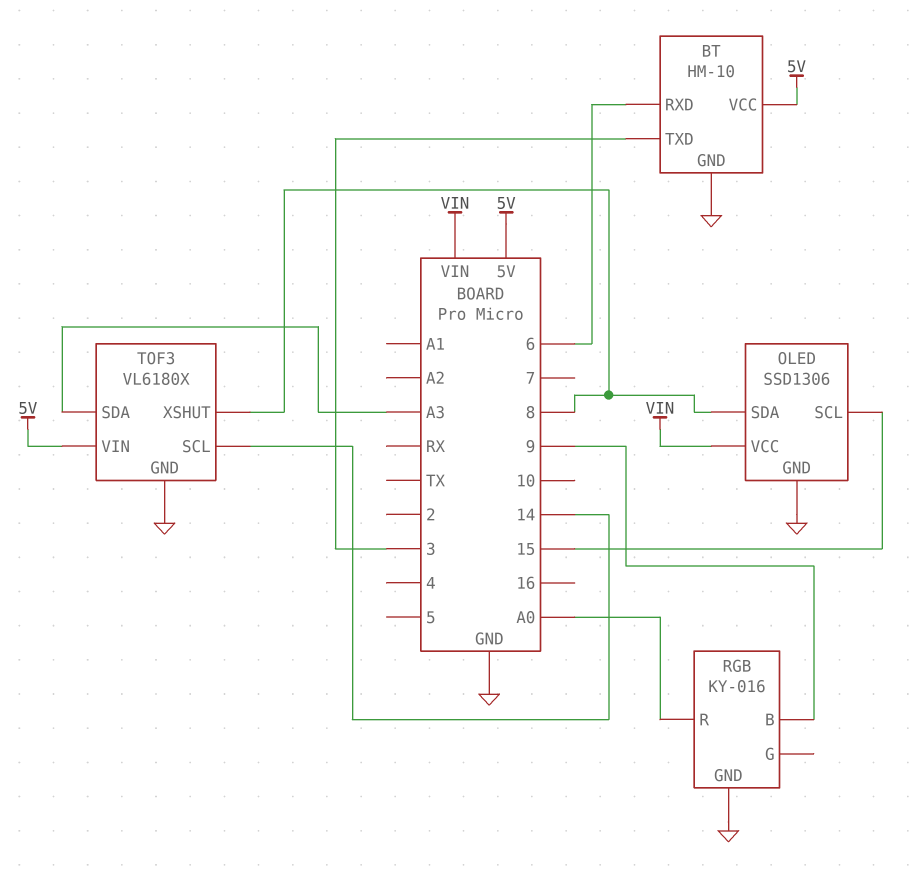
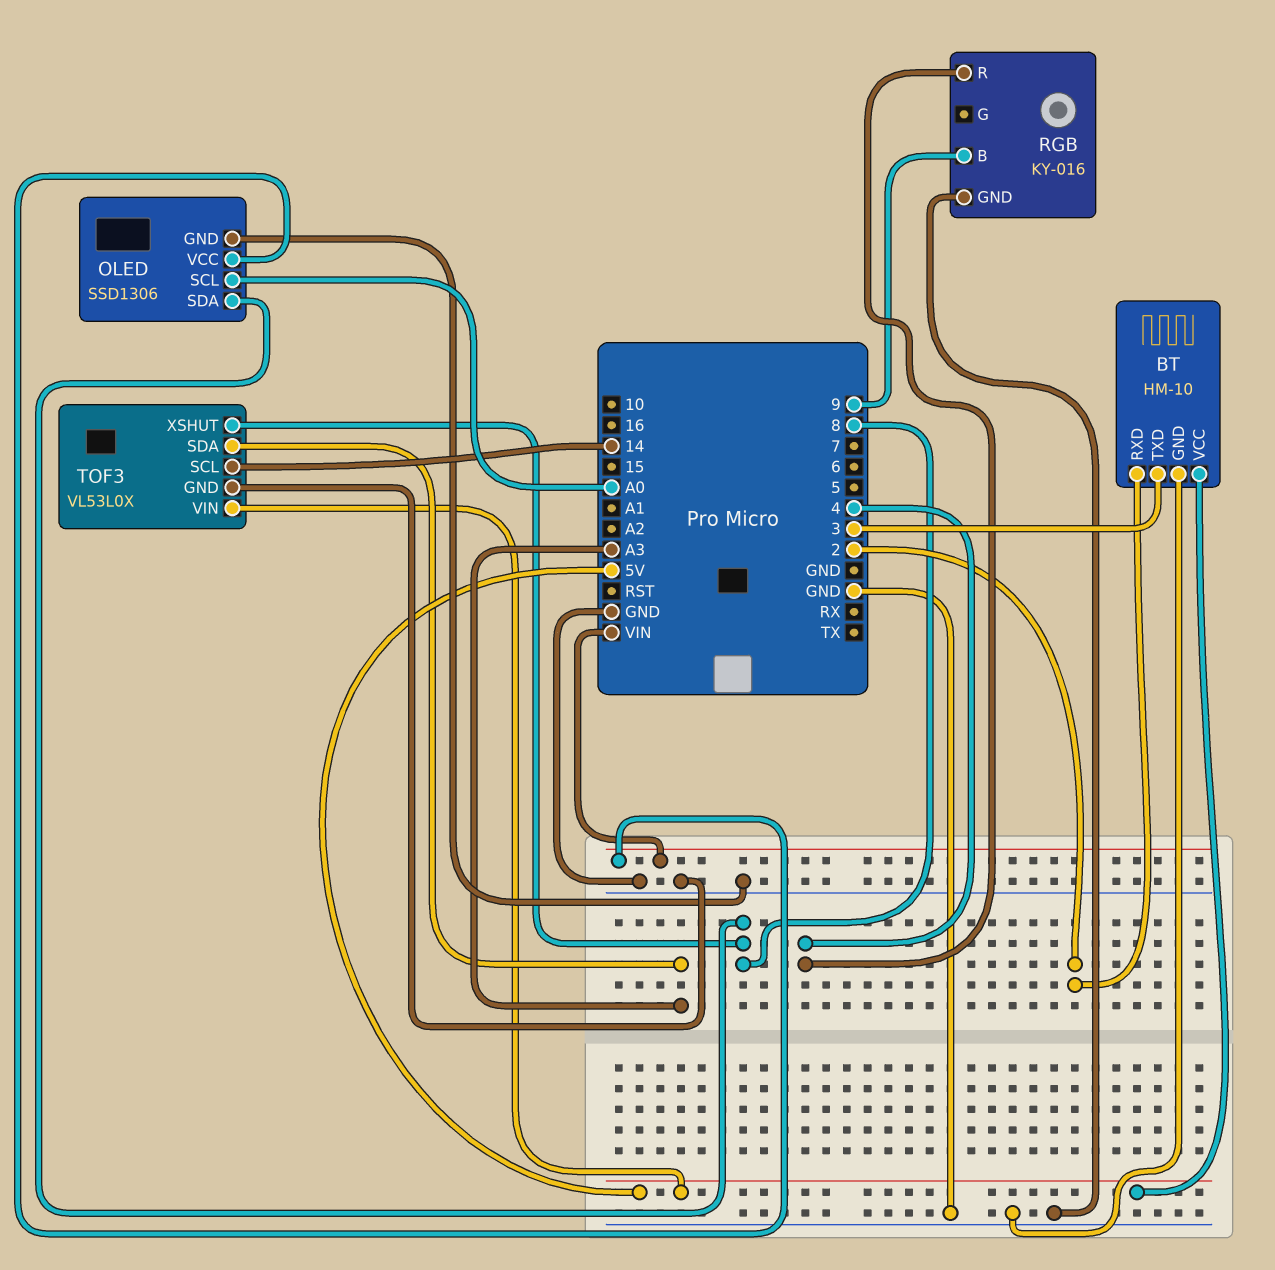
BT pin RXD: 6 -> 2
OLED pin SCL: 15 -> A0
RGB pin R: A0 -> 4
TOF3: VL6180X -> VL53L0X

